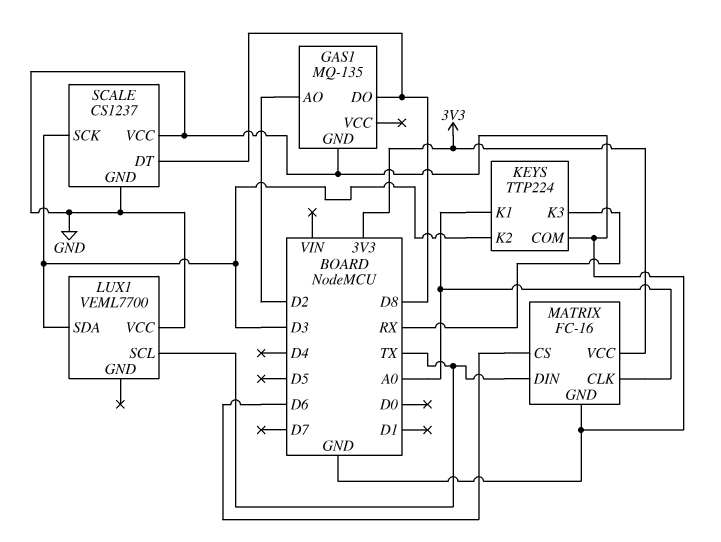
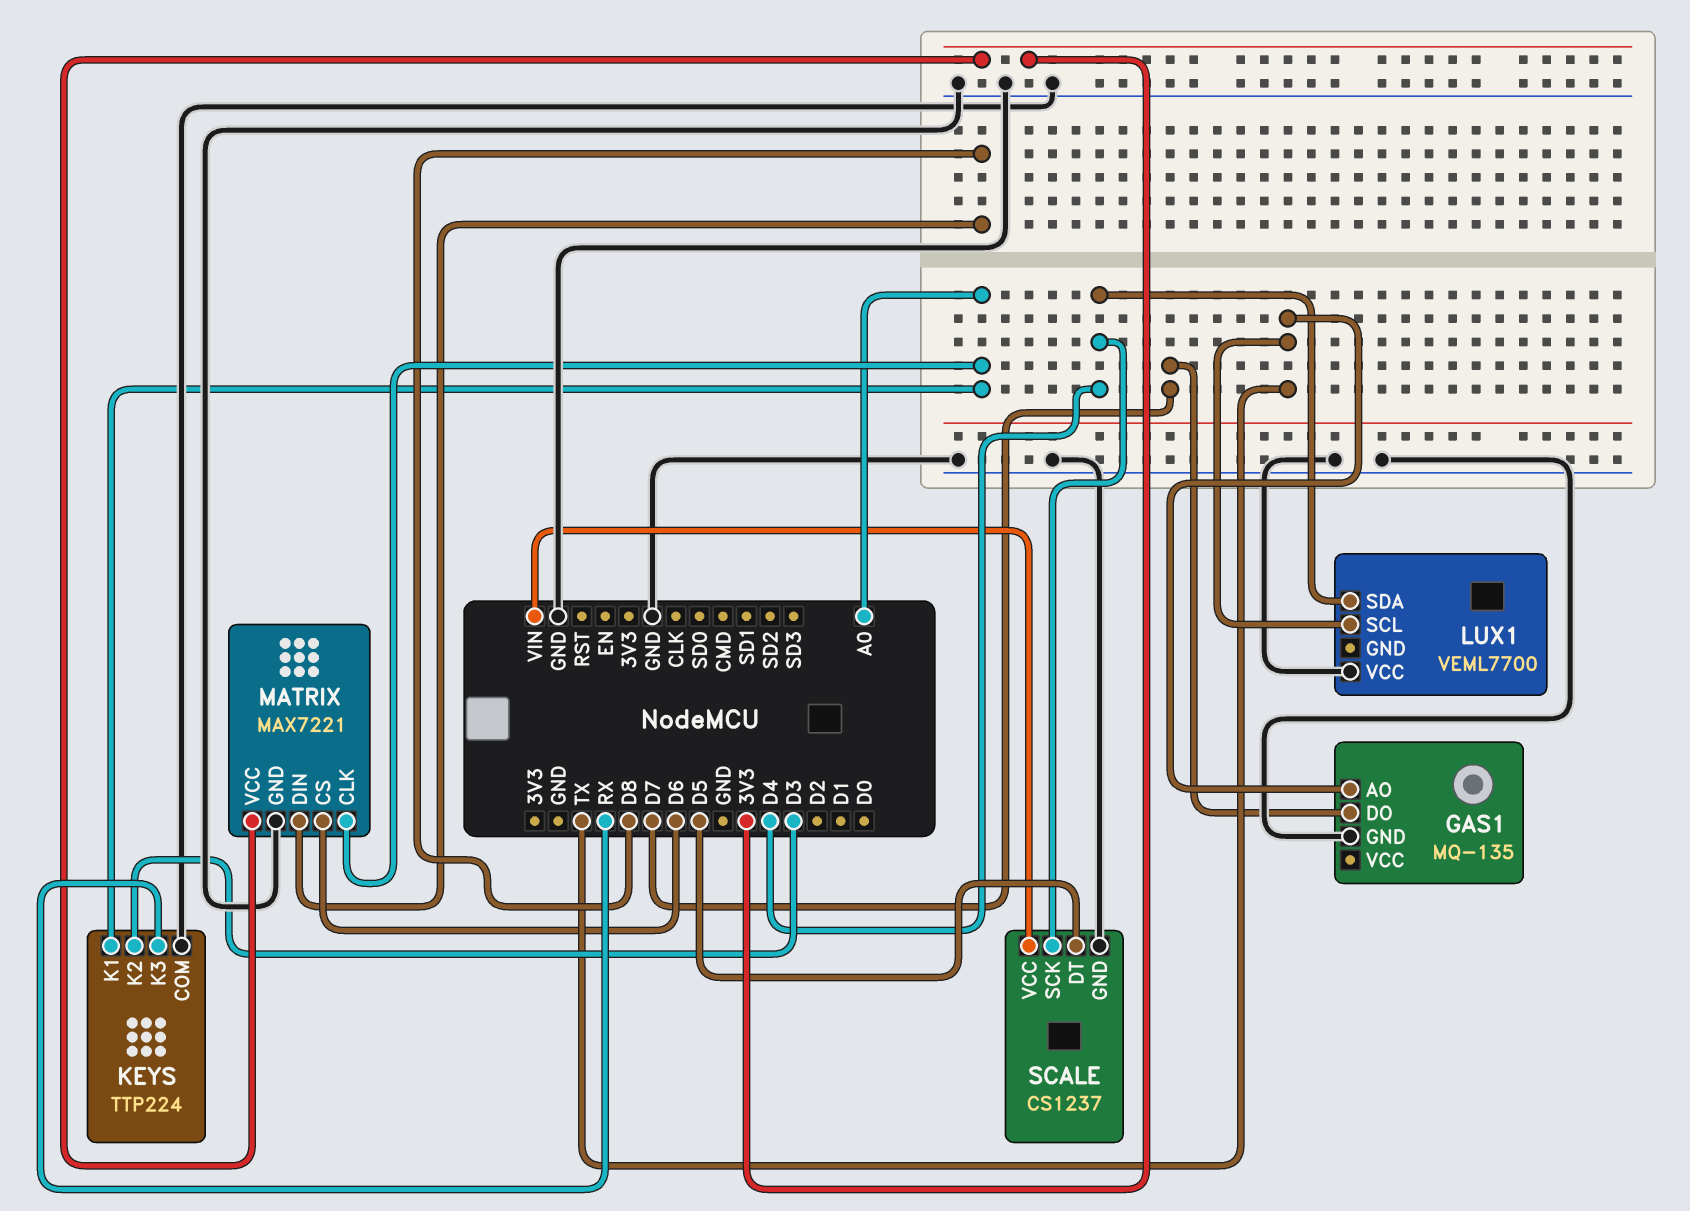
GAS1 pin AO: D2 -> TX
GAS1 pin DO: D8 -> D7
LUX1 pin SDA: D3 -> D4
MATRIX: FC-16 -> MAX7221
MATRIX pin DIN: TX -> D8
SCALE pin DT: D8 -> D5
SCALE pin SCK: D3 -> D4
SCALE pin VCC: GND -> VIN

